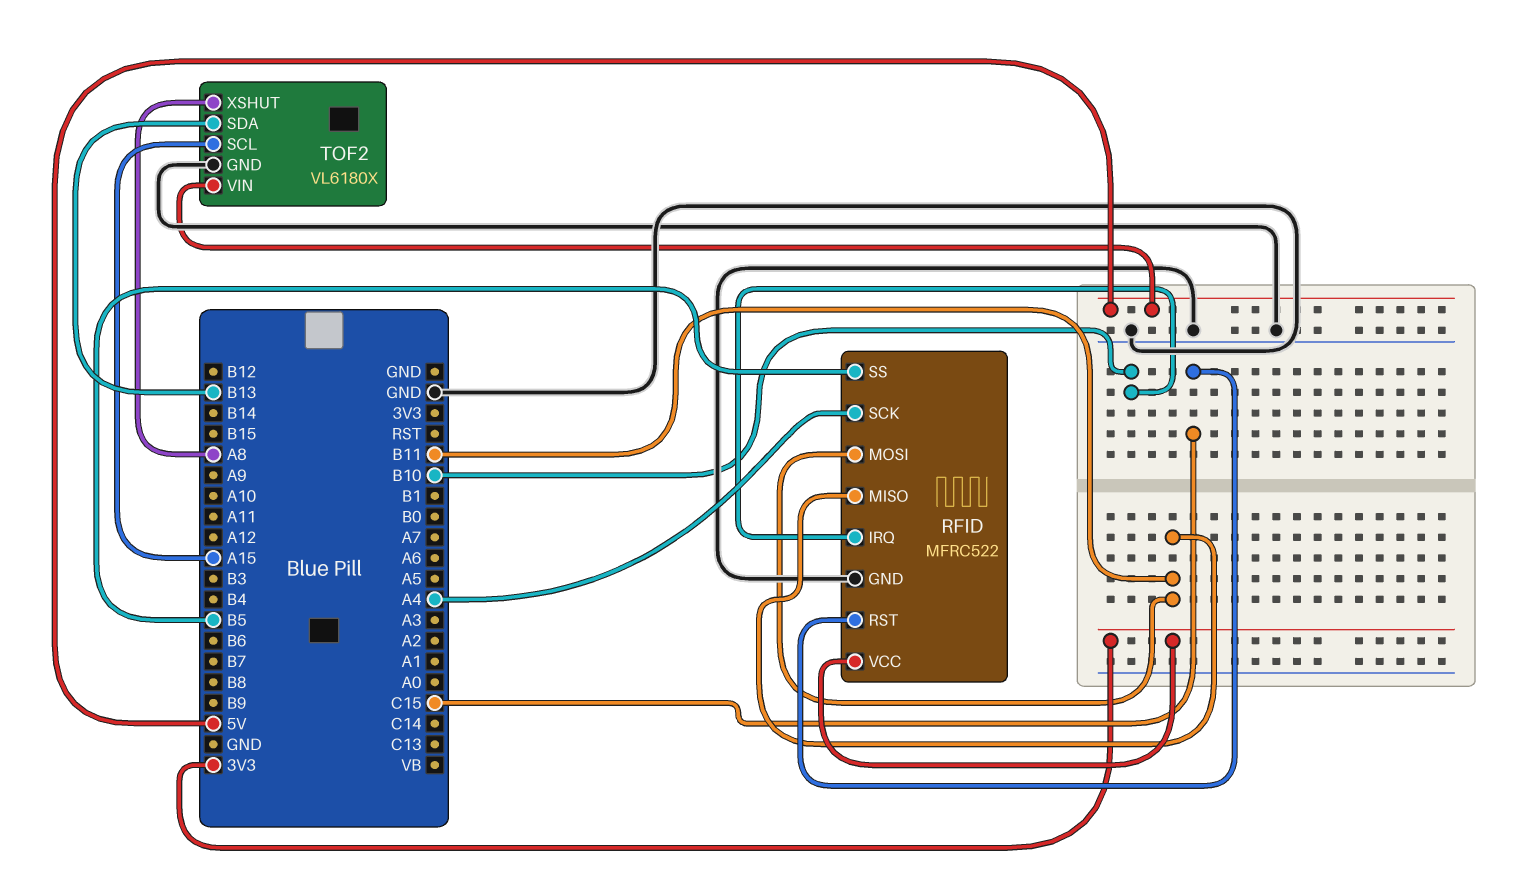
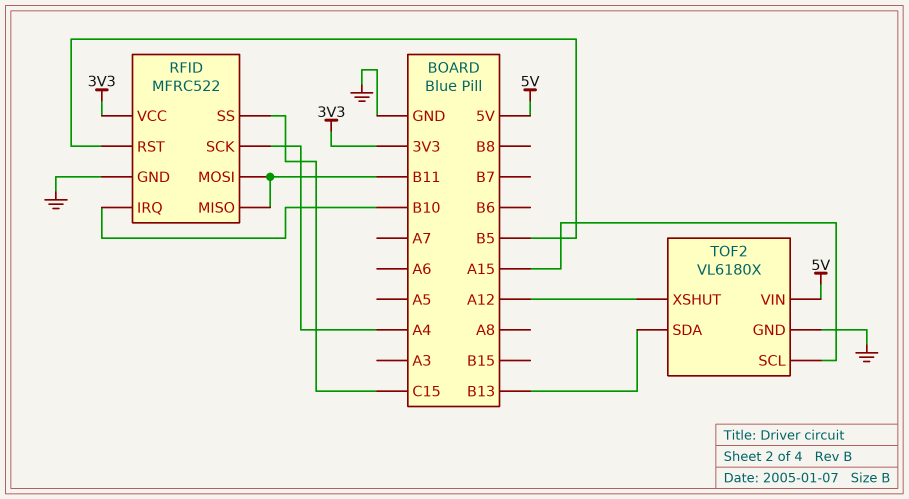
RFID pin RST: C15 -> B5
RFID pin SS: B5 -> C15
TOF2 pin XSHUT: A8 -> A12

